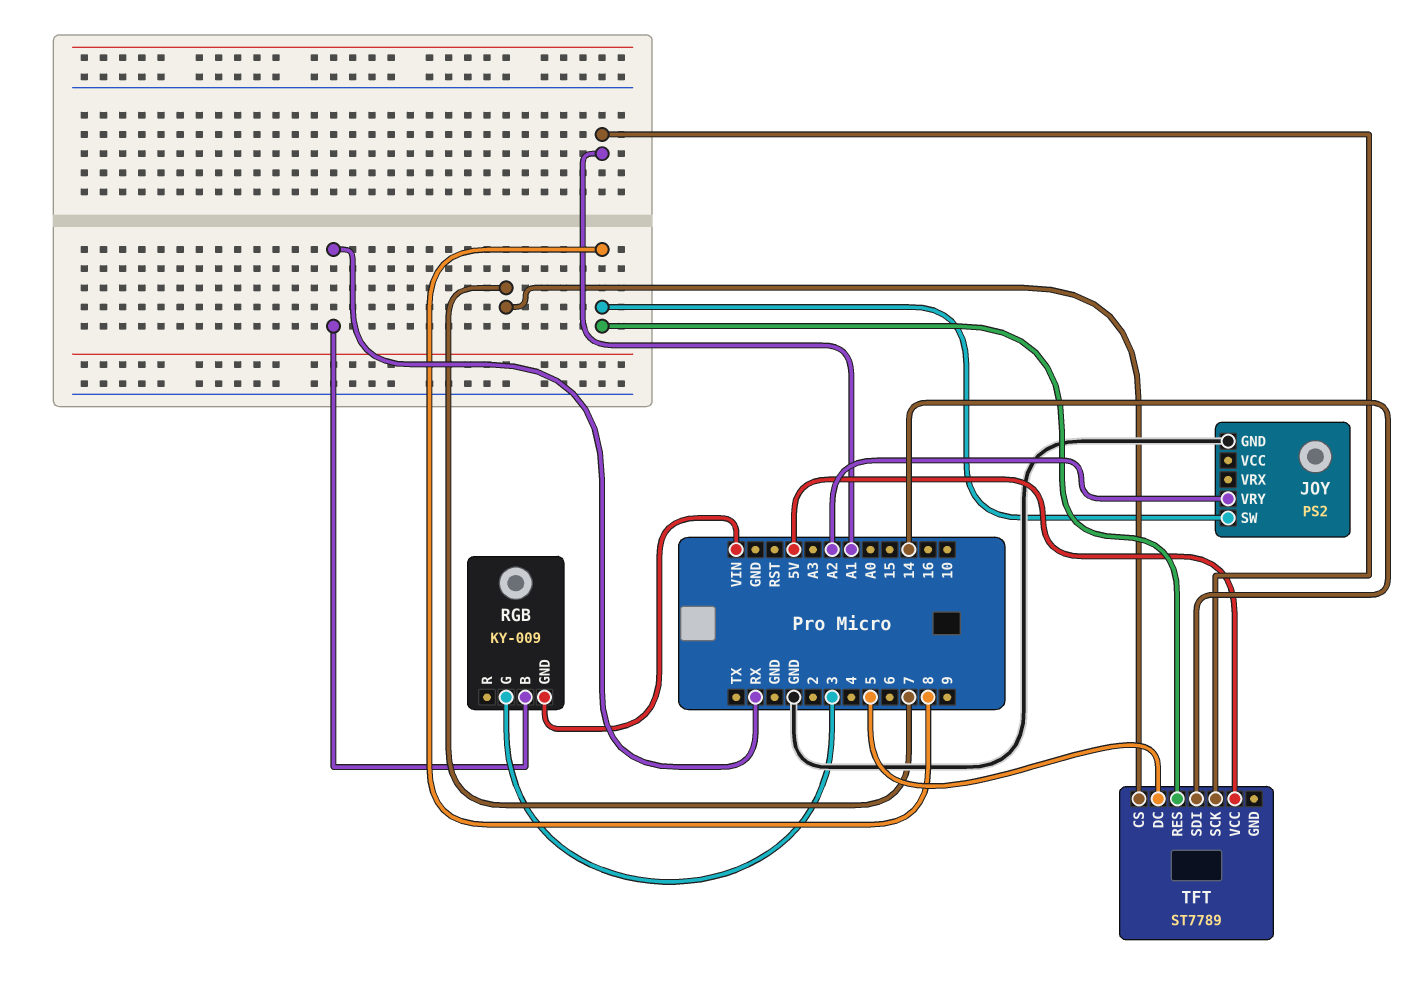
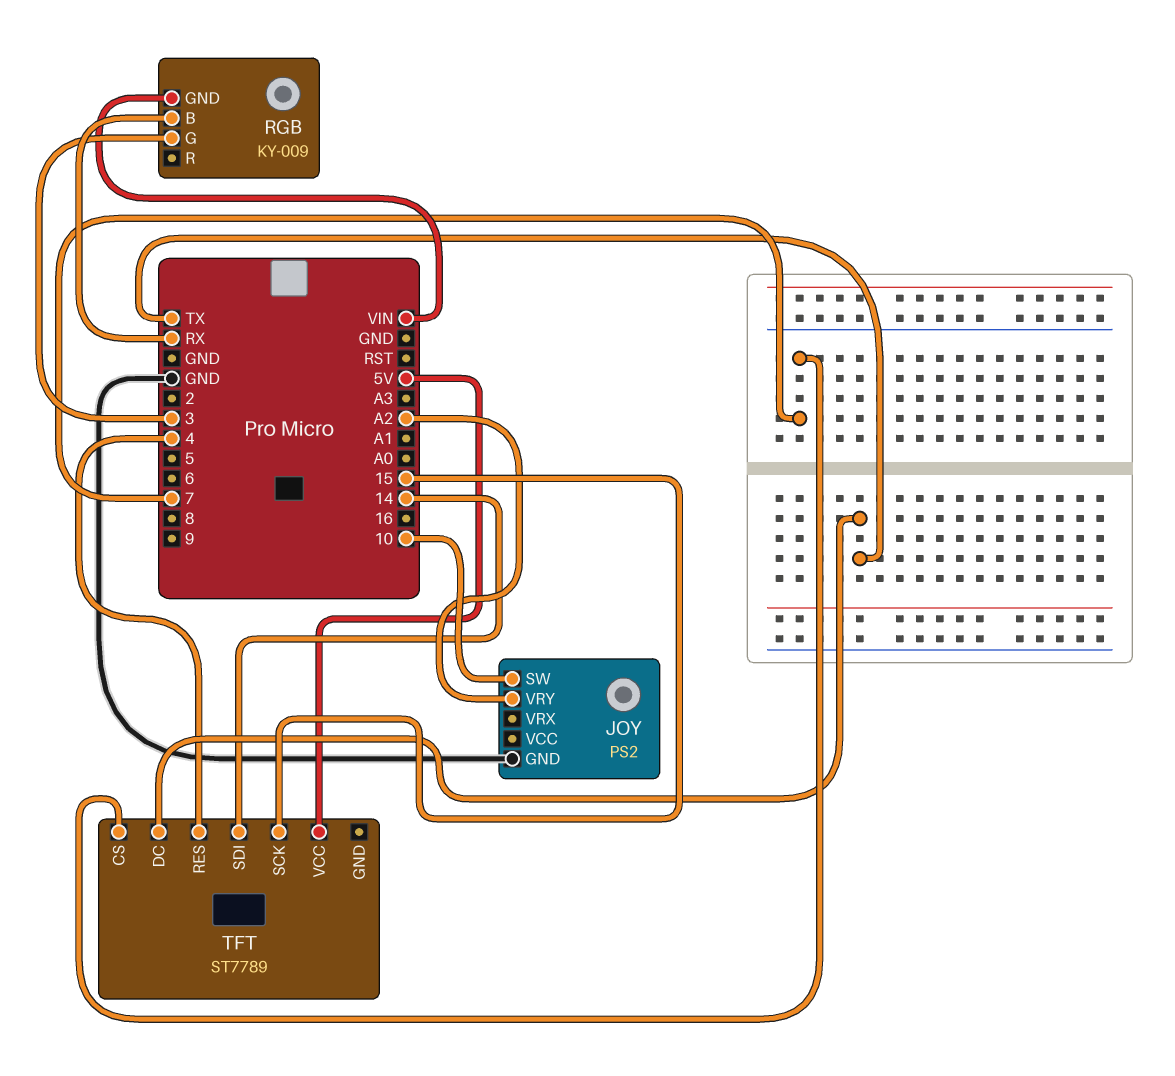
JOY pin SW: 8 -> 10
TFT pin DC: 5 -> TX
TFT pin RES: 8 -> 4
TFT pin SCK: A1 -> 15

